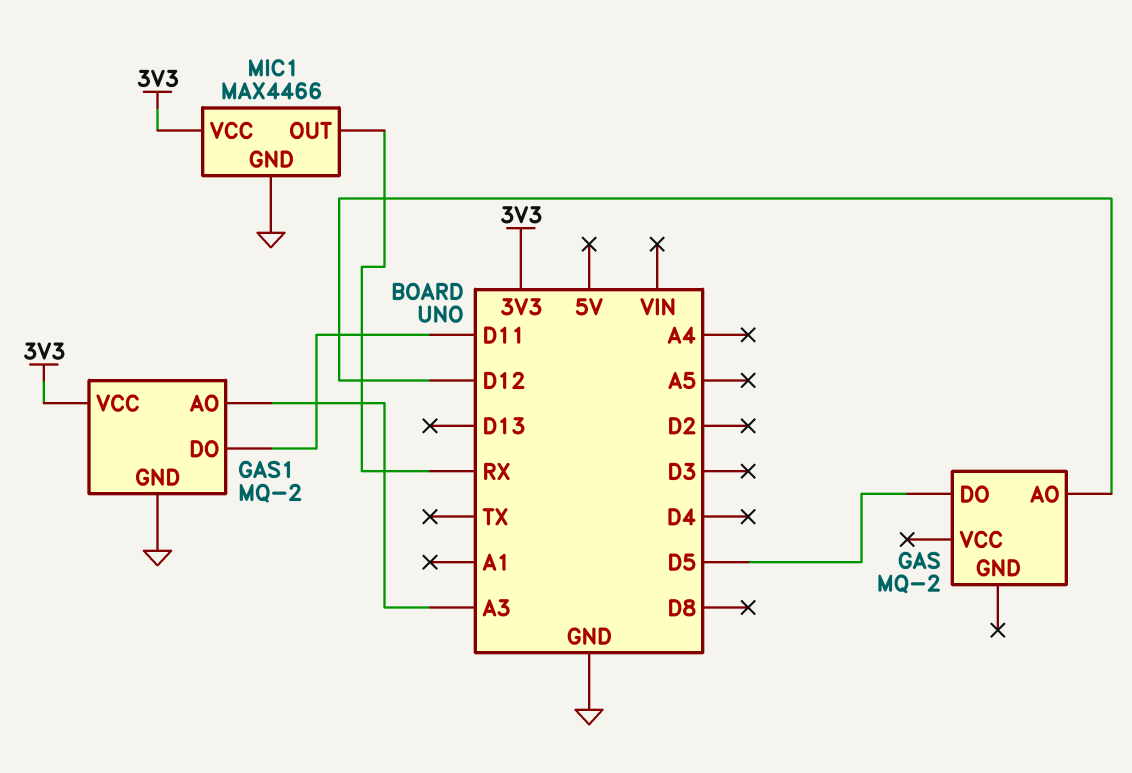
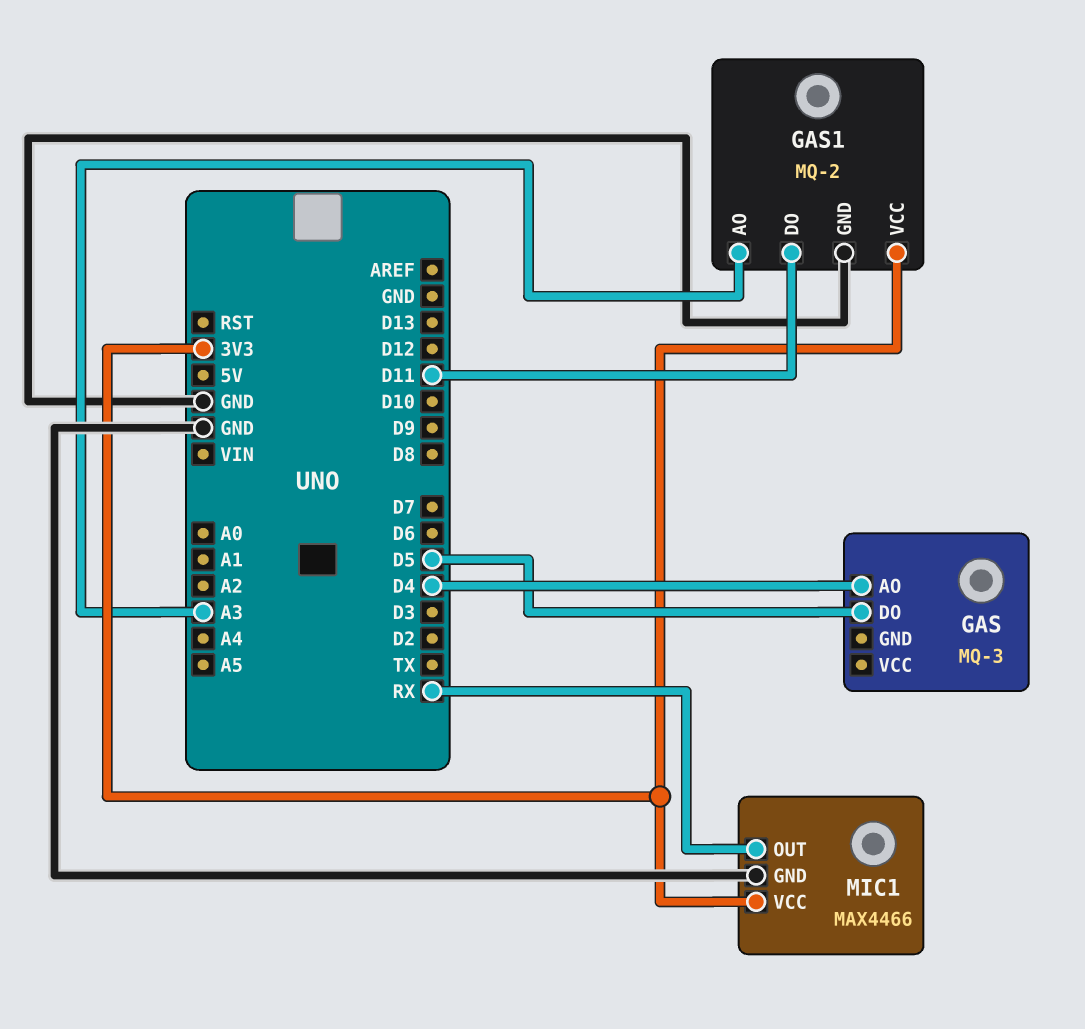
GAS: MQ-2 -> MQ-3
GAS pin AO: D12 -> D4

